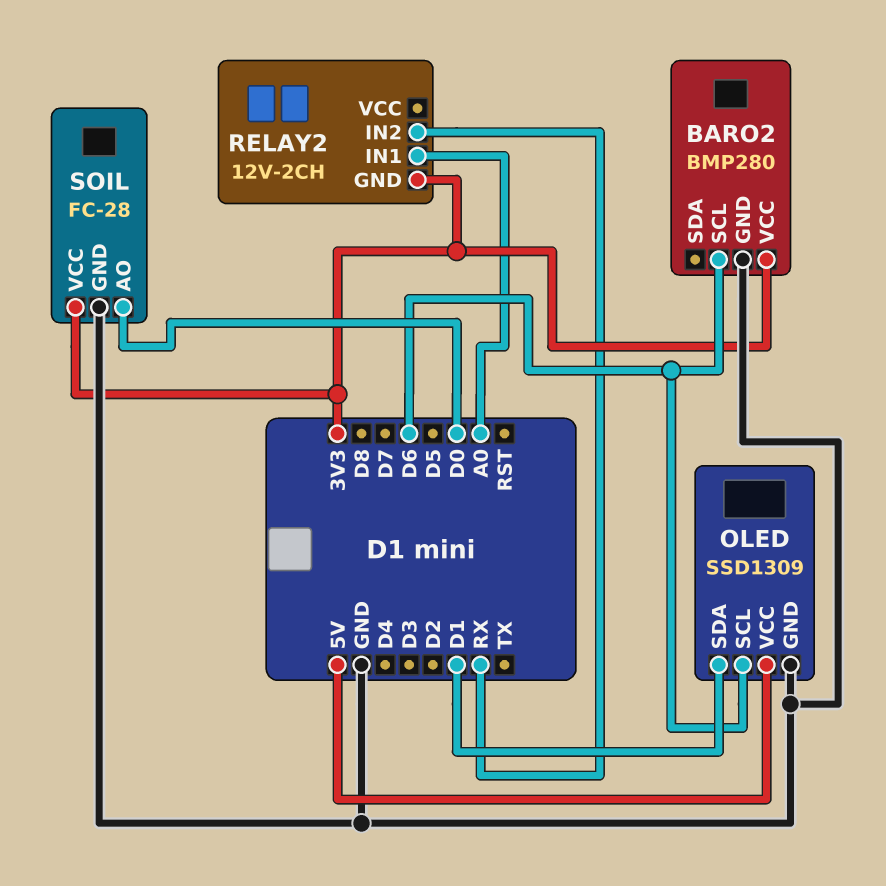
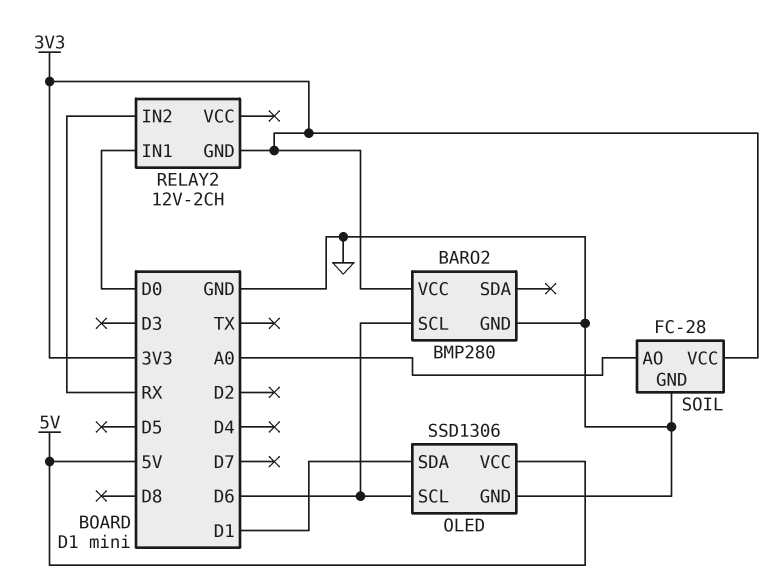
OLED: SSD1309 -> SSD1306
RELAY2 pin IN1: A0 -> D0
SOIL pin AO: D0 -> A0

